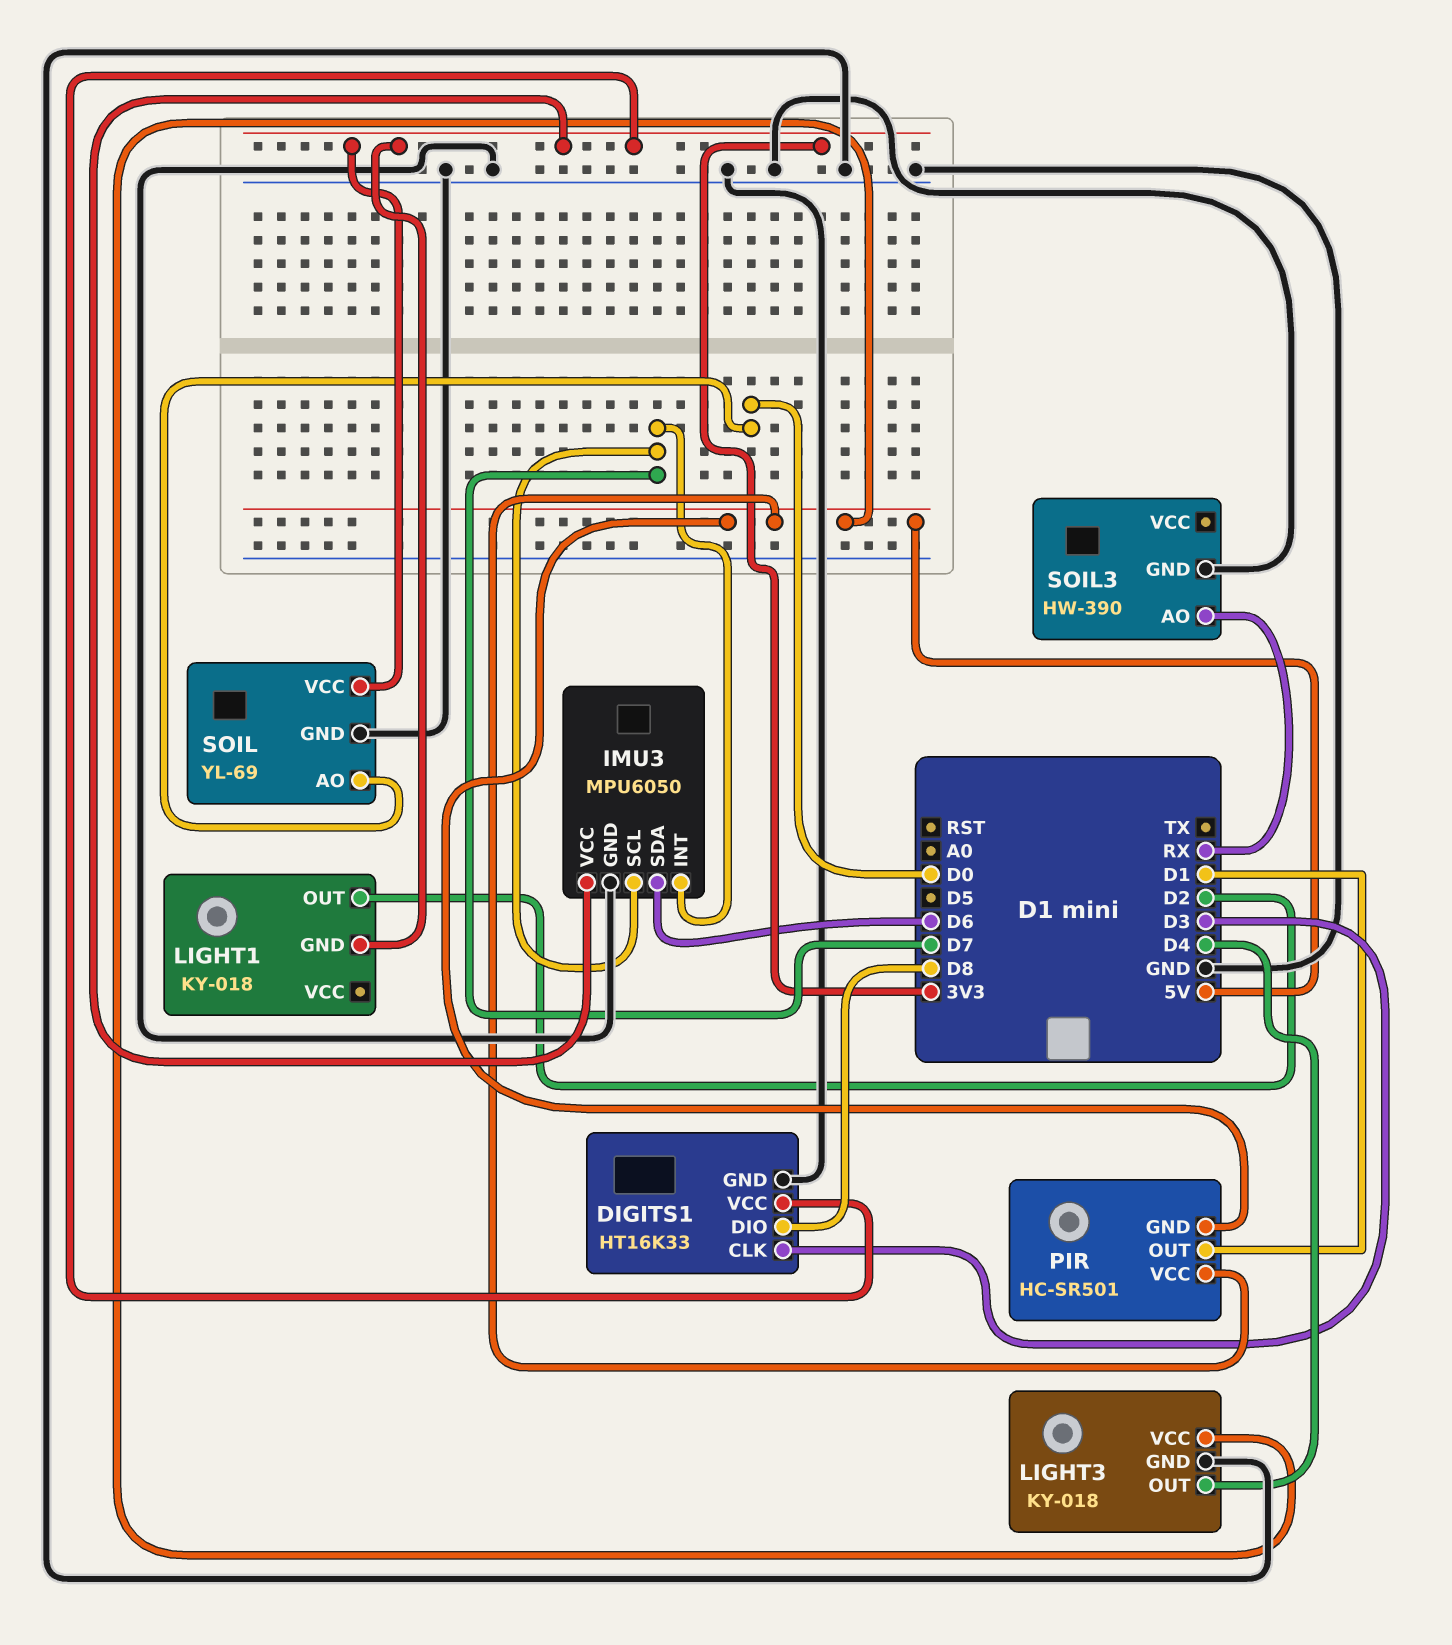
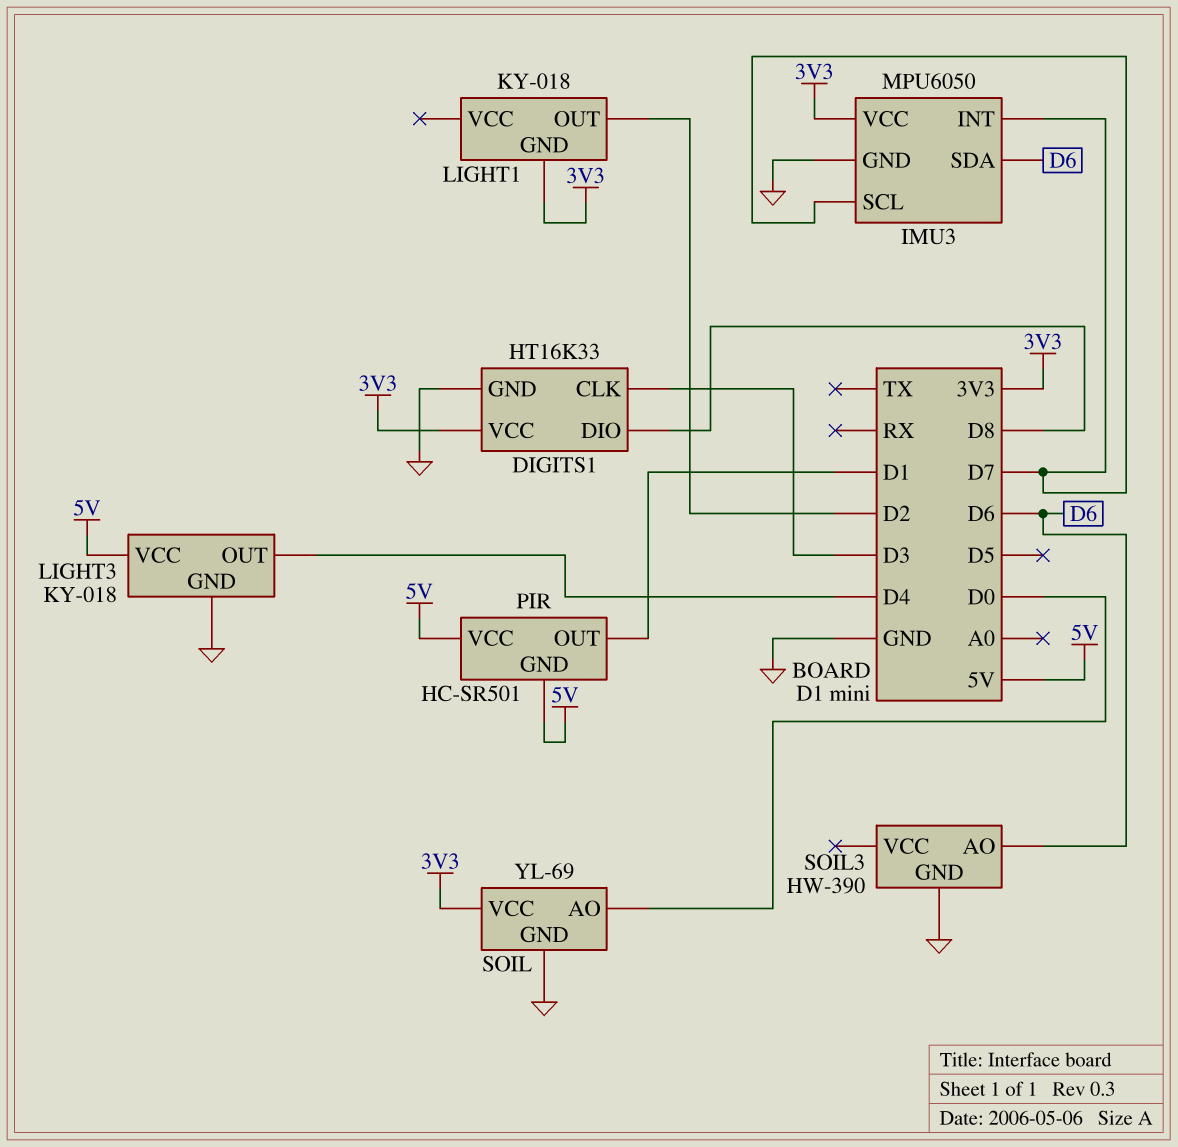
SOIL3 pin AO: RX -> D6

